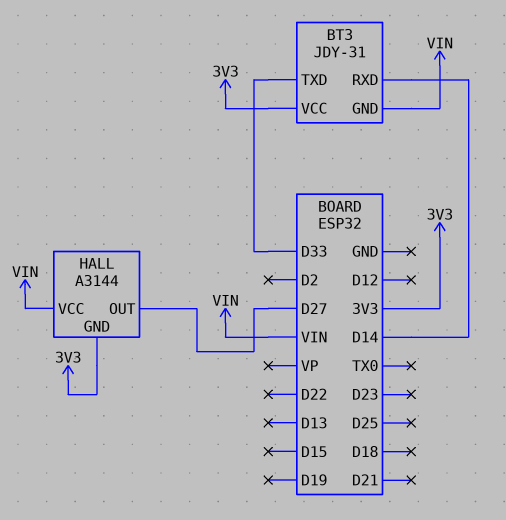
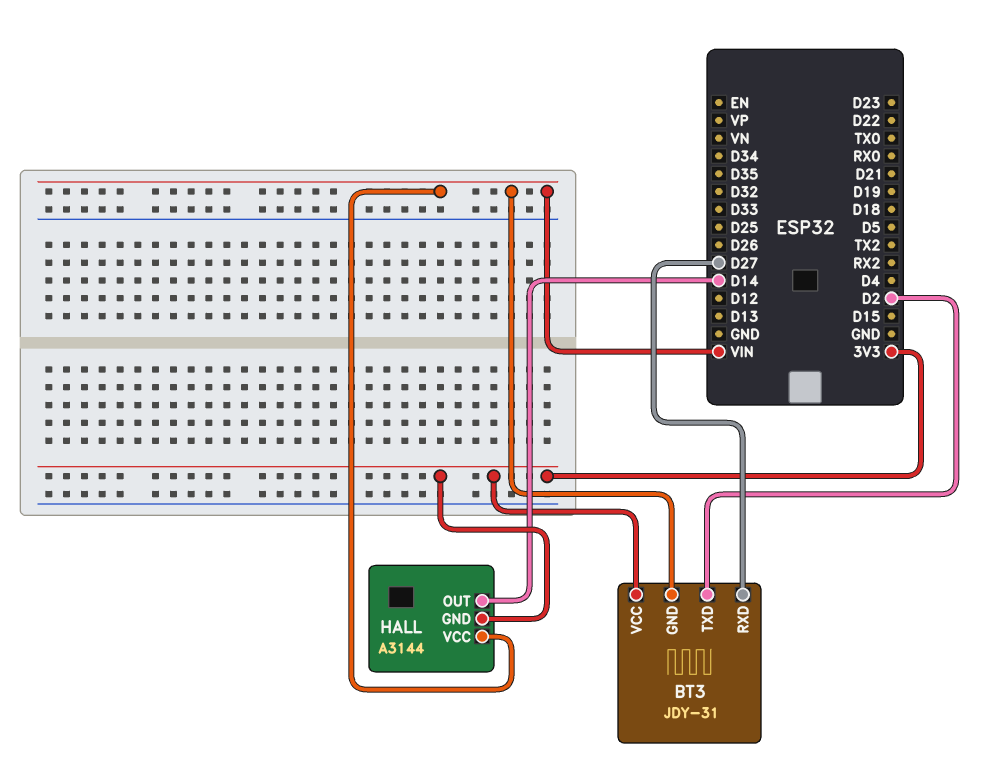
BT3 pin RXD: D14 -> D27
BT3 pin TXD: D33 -> D2
HALL pin OUT: D27 -> D14

